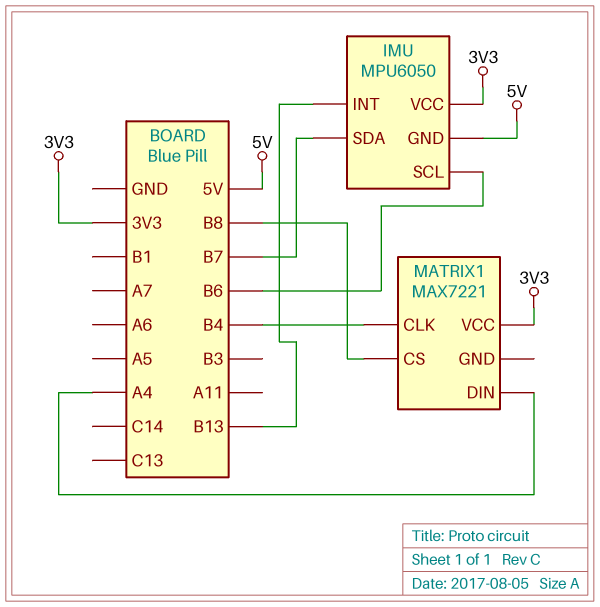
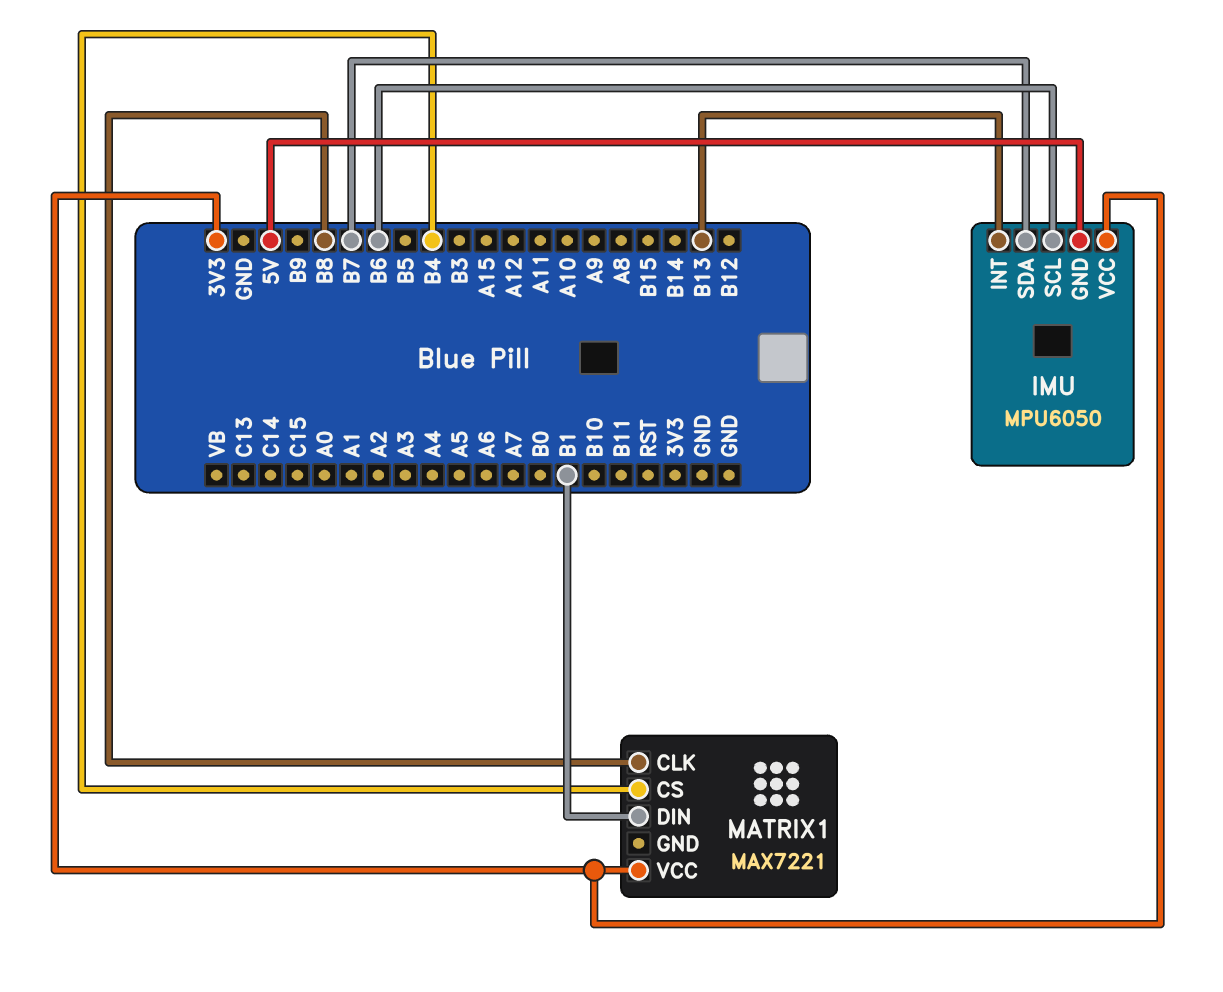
MATRIX1 pin CLK: B4 -> B8
MATRIX1 pin CS: B8 -> B4
MATRIX1 pin DIN: A4 -> B1

